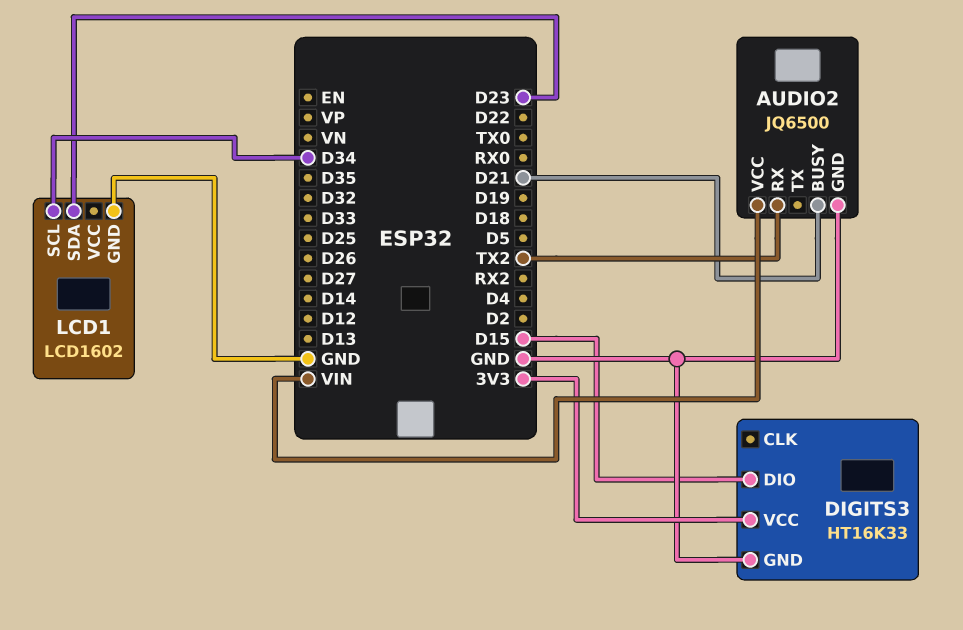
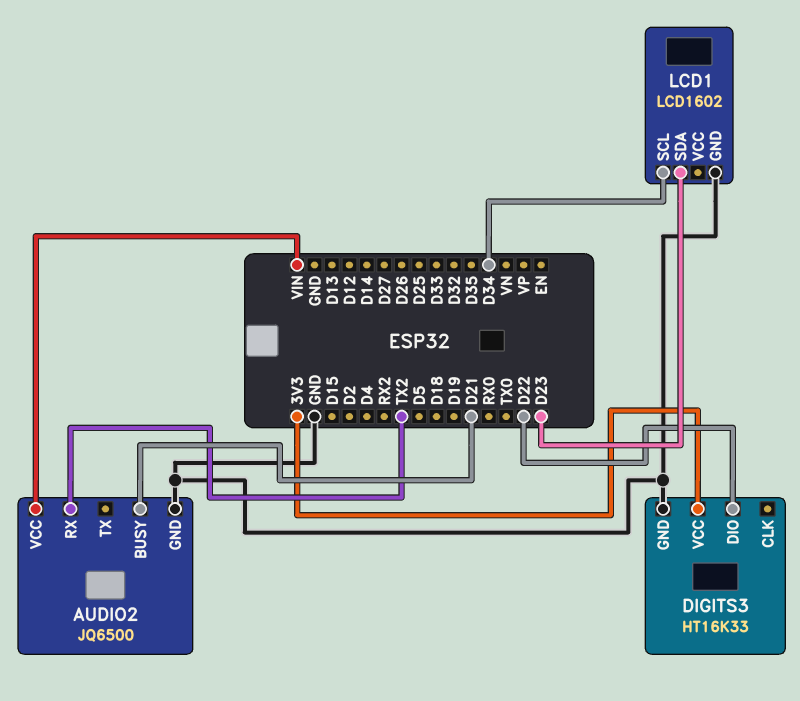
DIGITS3 pin DIO: D15 -> D22

